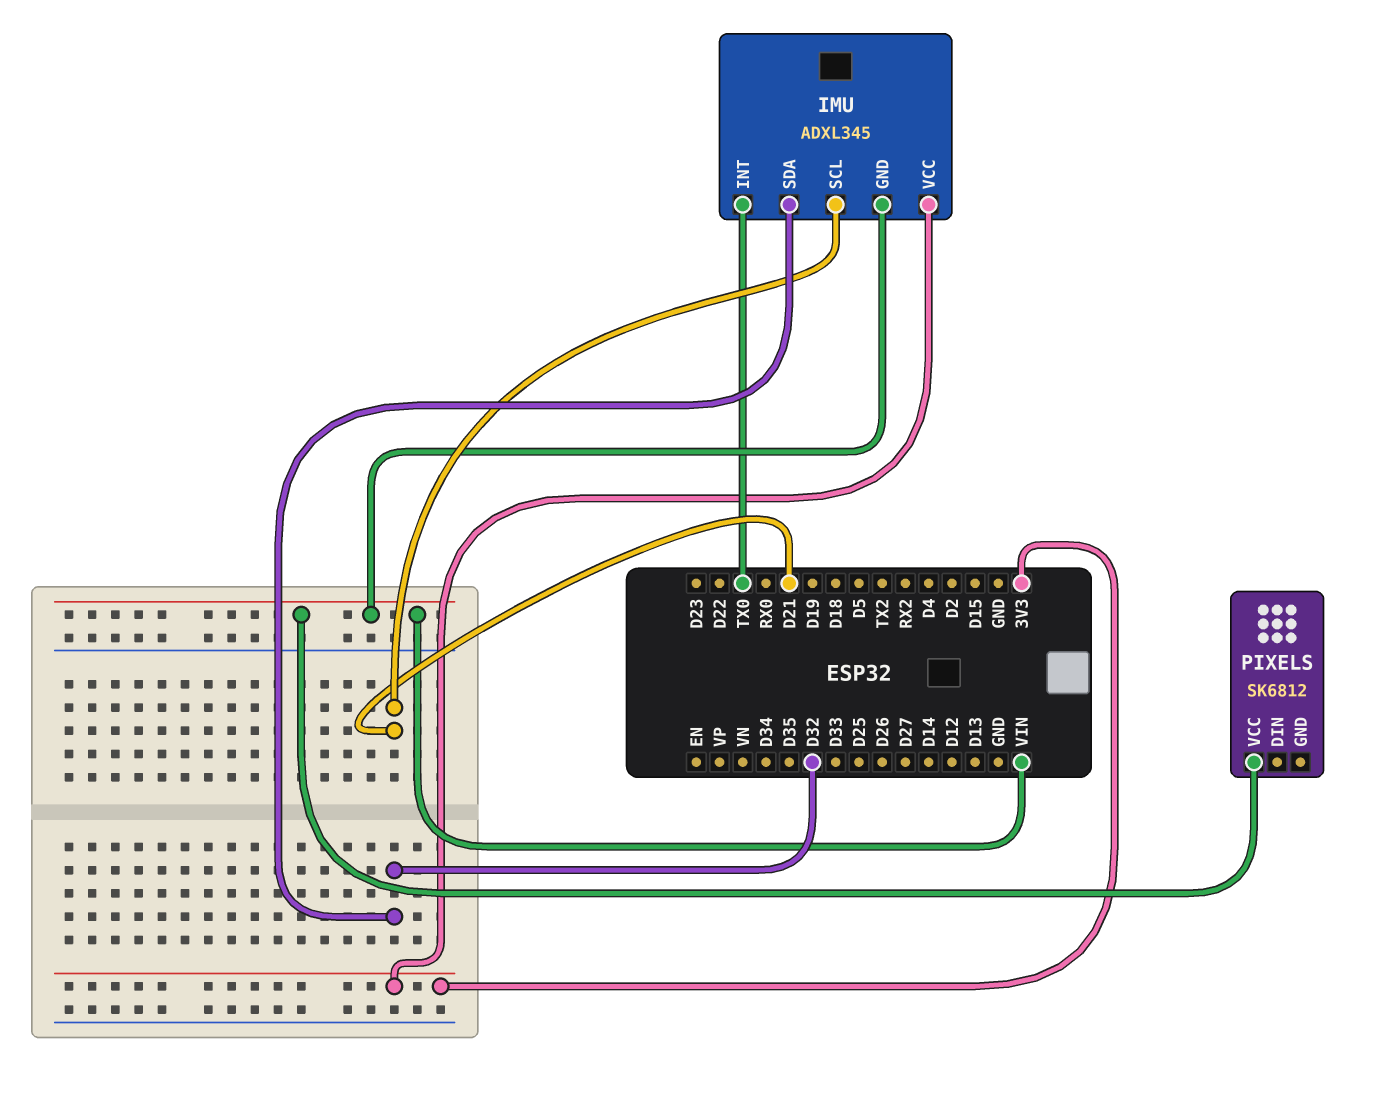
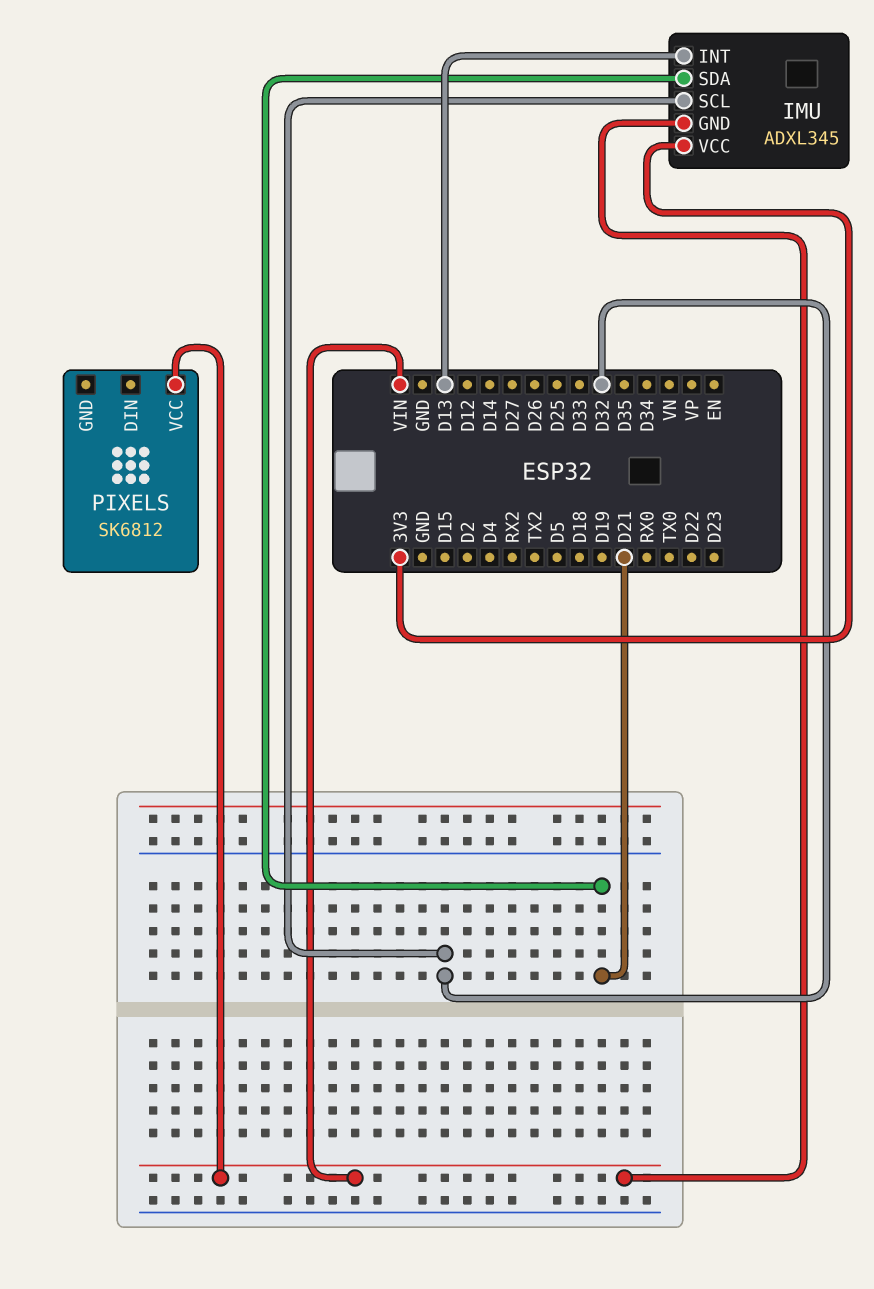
IMU pin INT: TX0 -> D13
IMU pin SCL: D21 -> D32
IMU pin SDA: D32 -> D21

